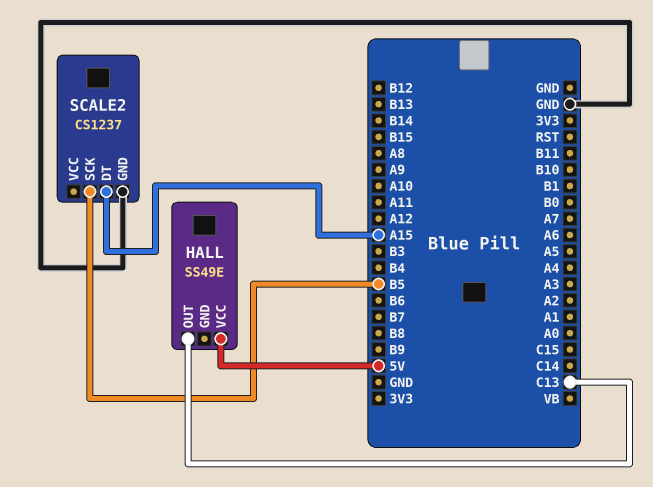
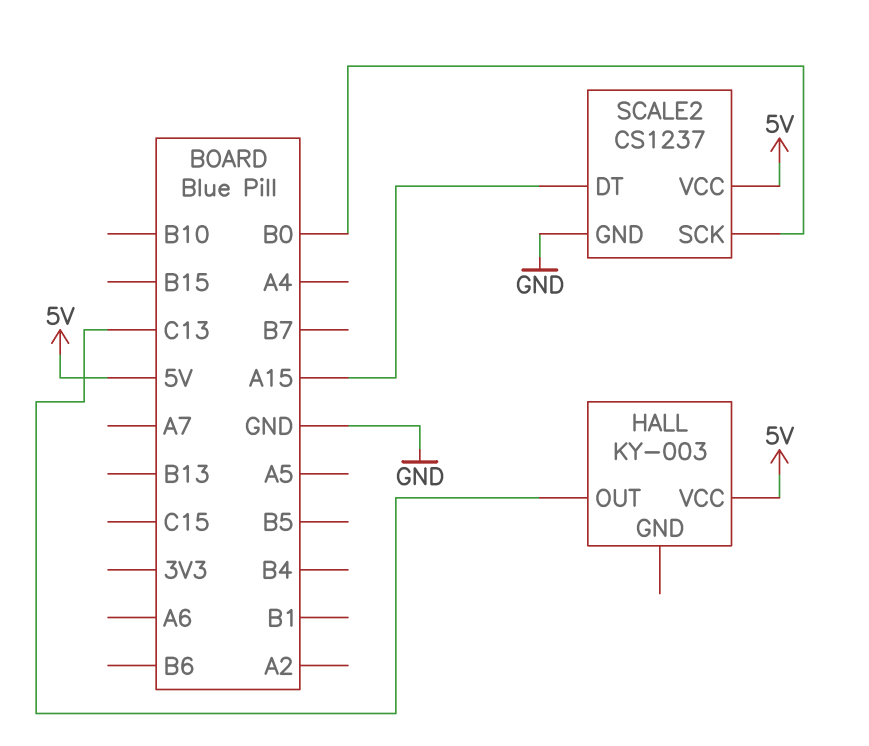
HALL: SS49E -> KY-003
SCALE2 pin SCK: B5 -> B0
SCALE2 pin VCC: none -> 5V

